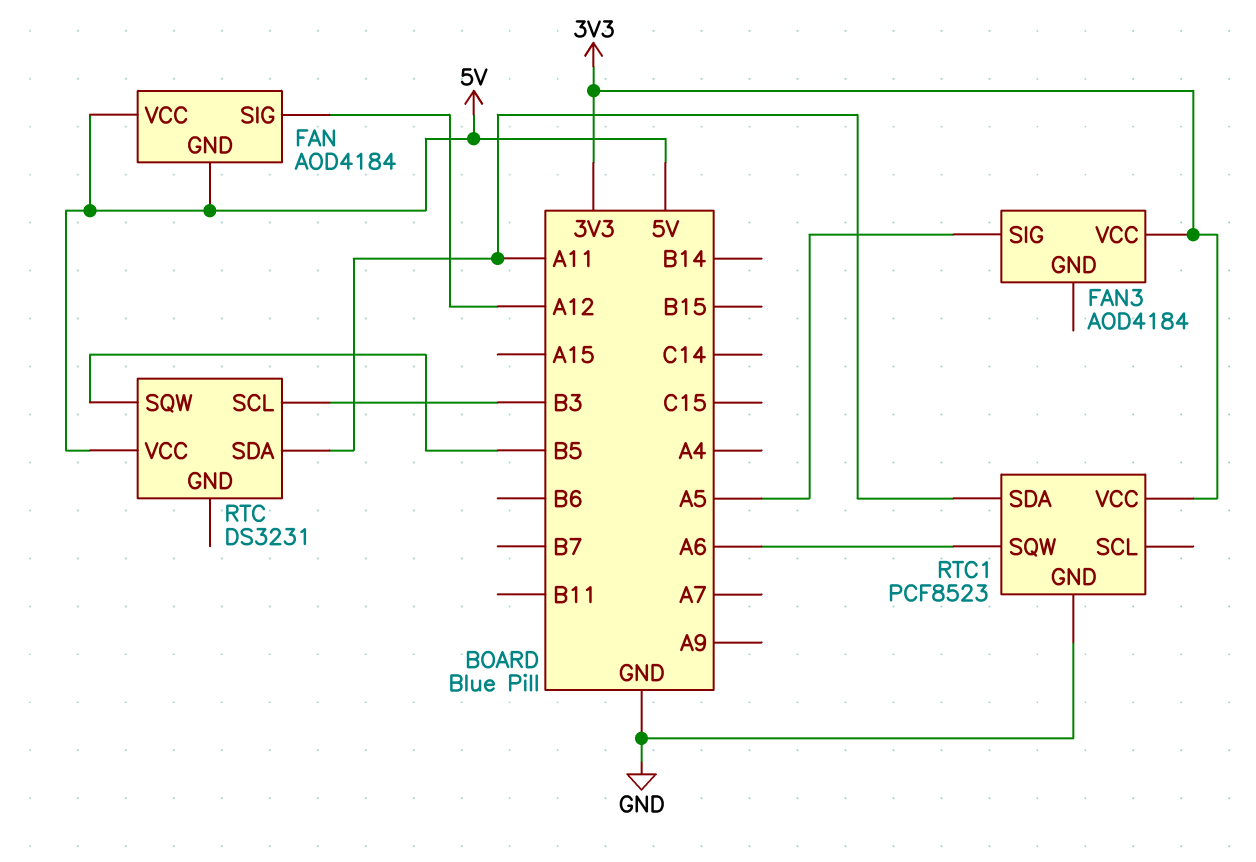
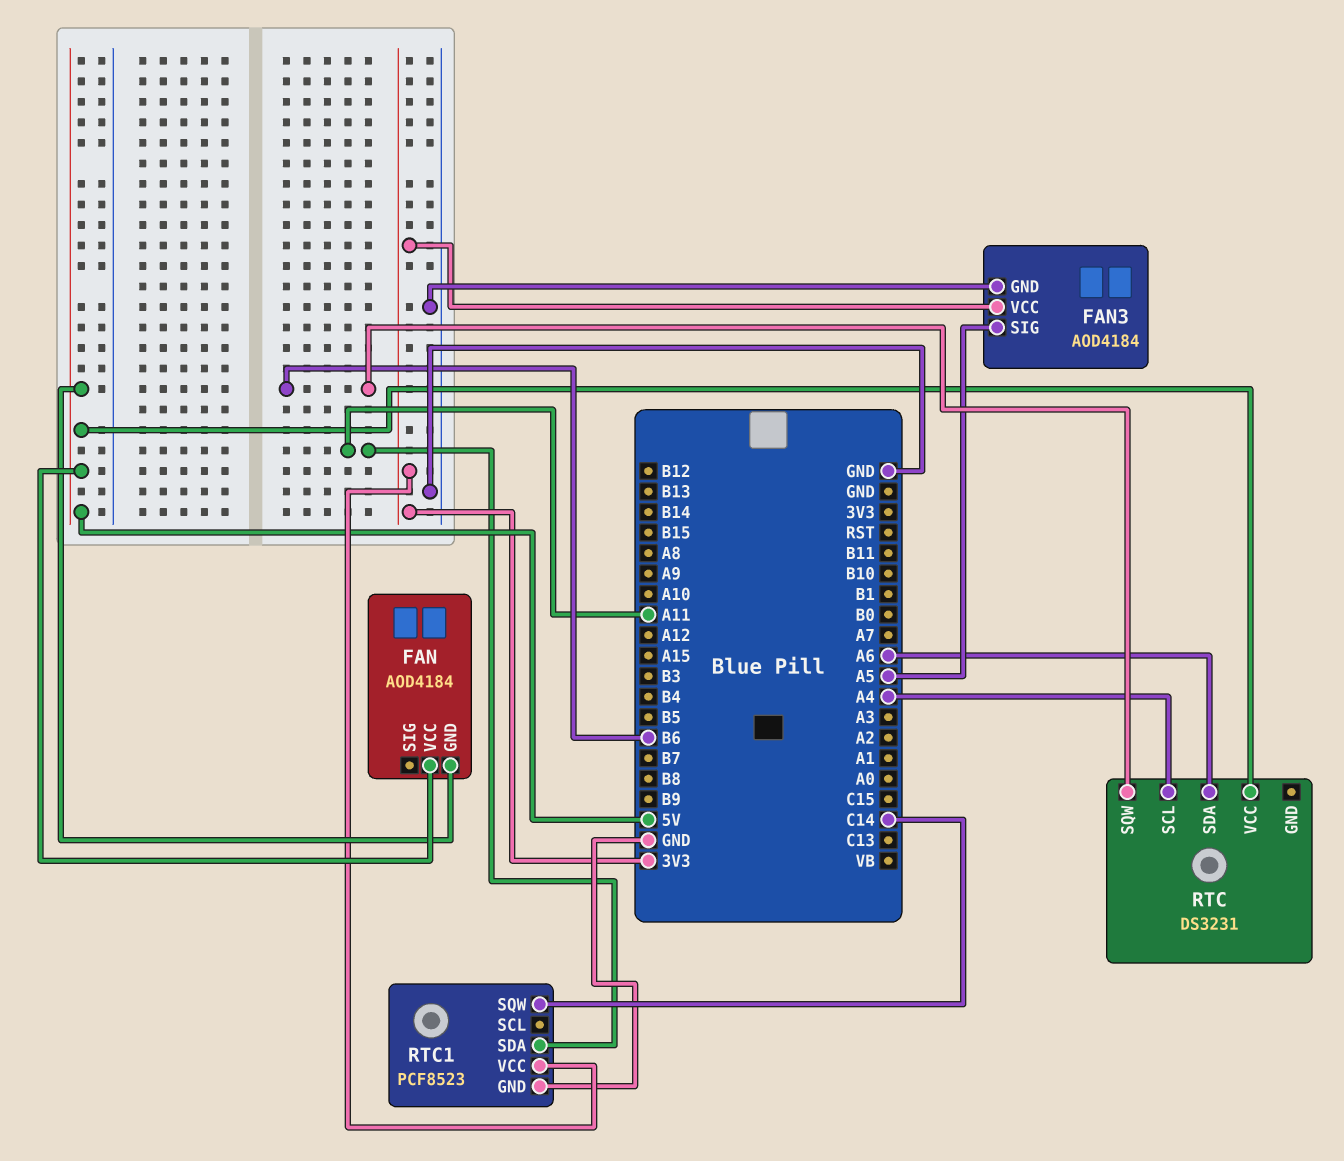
FAN pin SIG: A12 -> none
FAN3 pin GND: none -> GND
RTC pin SCL: B3 -> A4
RTC pin SDA: A11 -> A6
RTC pin SQW: B5 -> B6
RTC1 pin SQW: A6 -> C14

